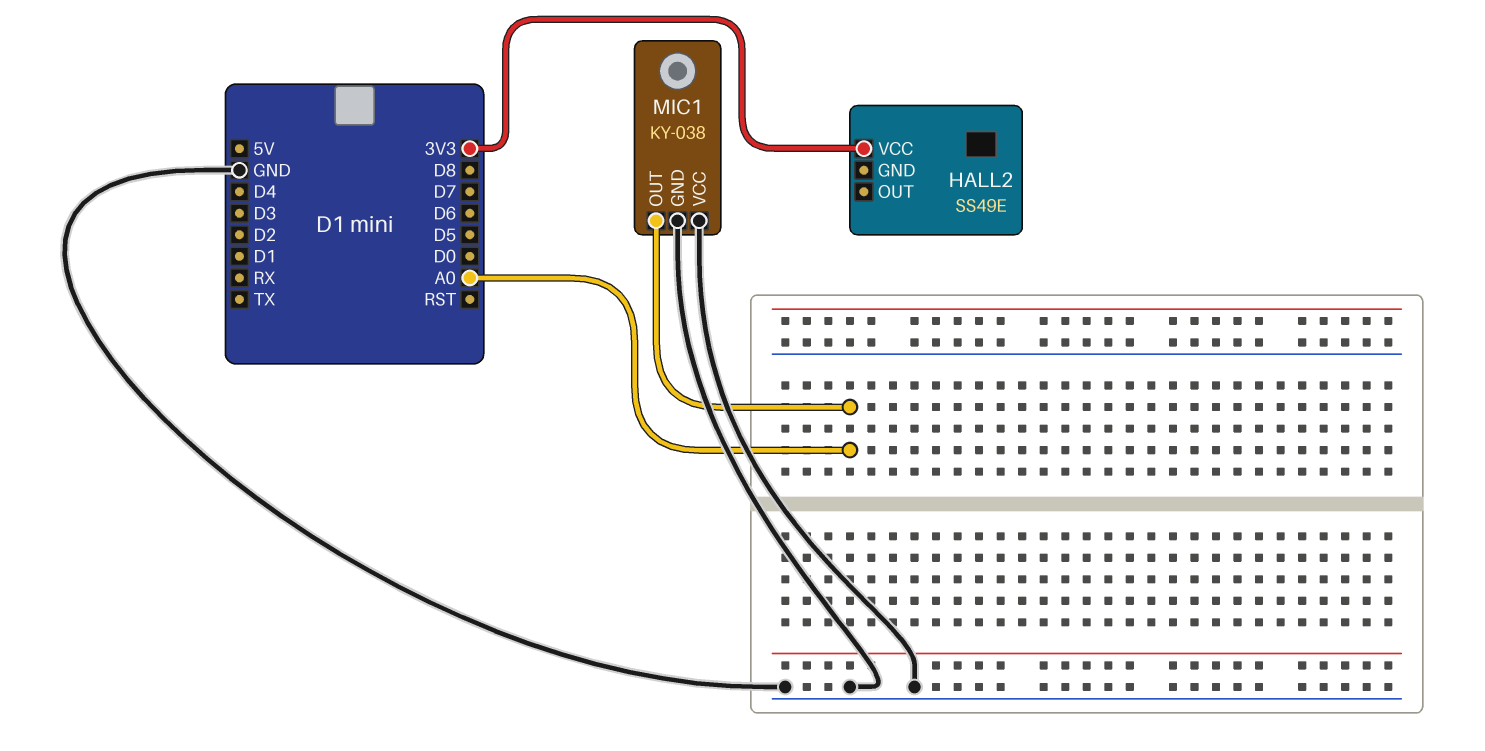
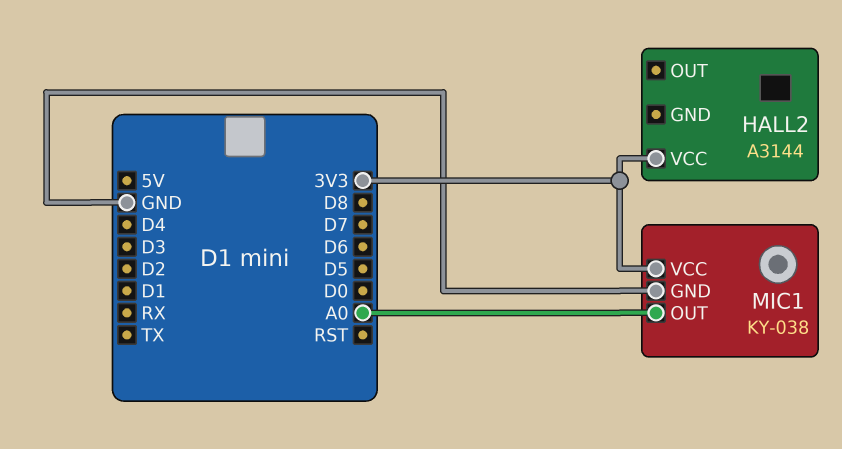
HALL2: SS49E -> A3144
MIC1 pin VCC: GND -> 3V3

